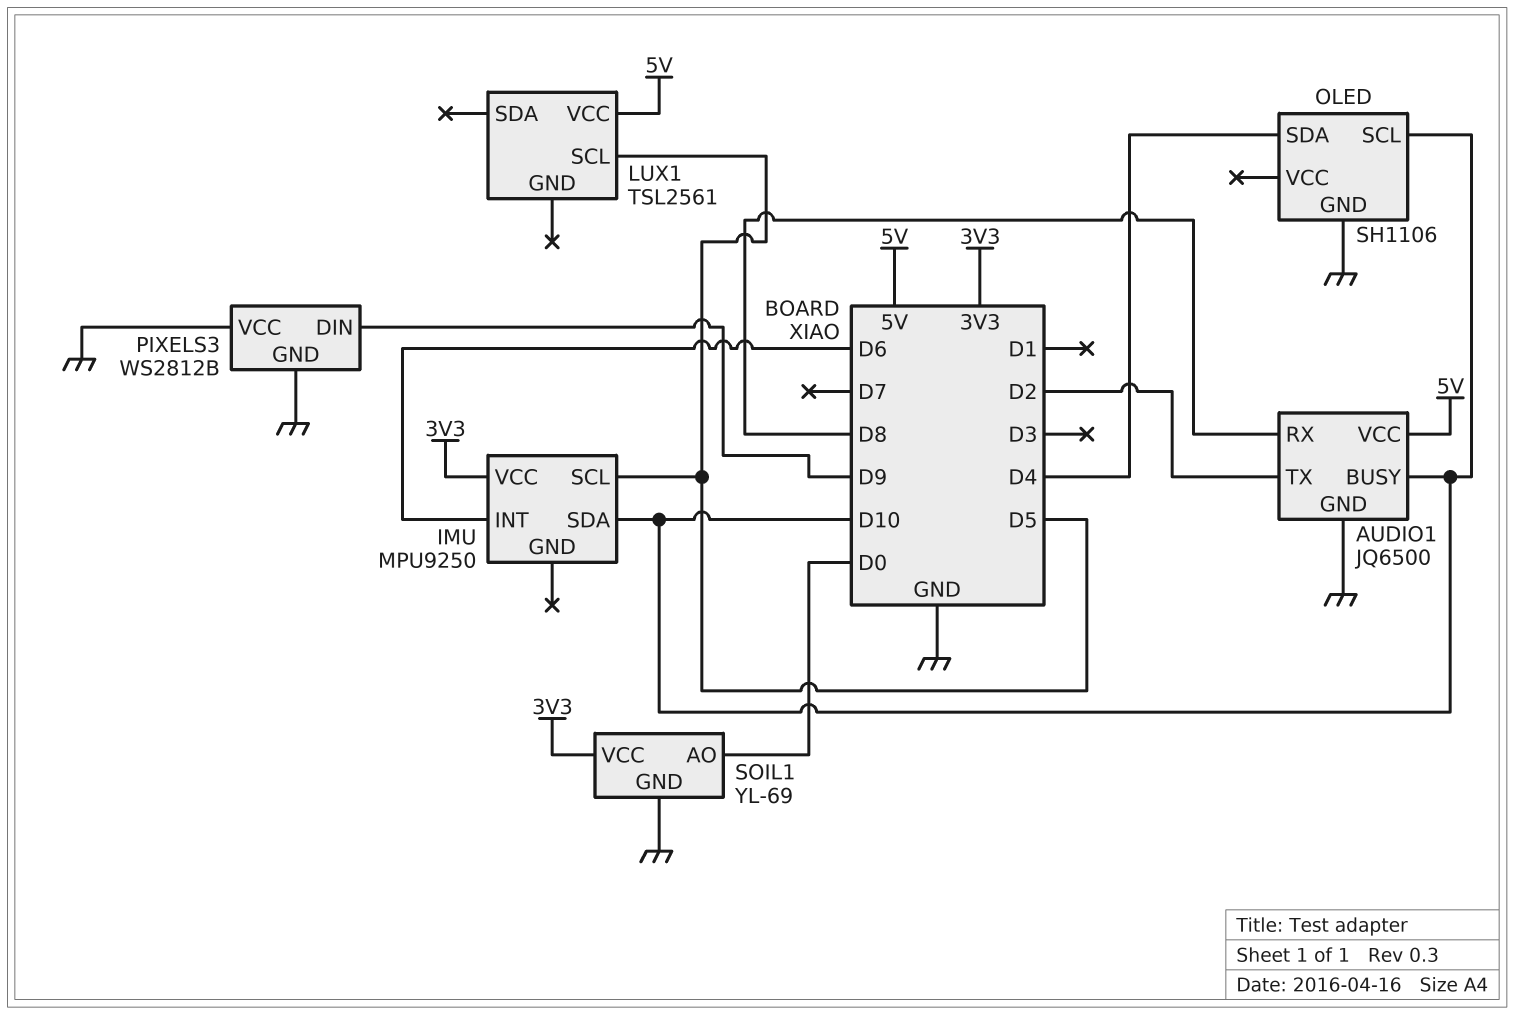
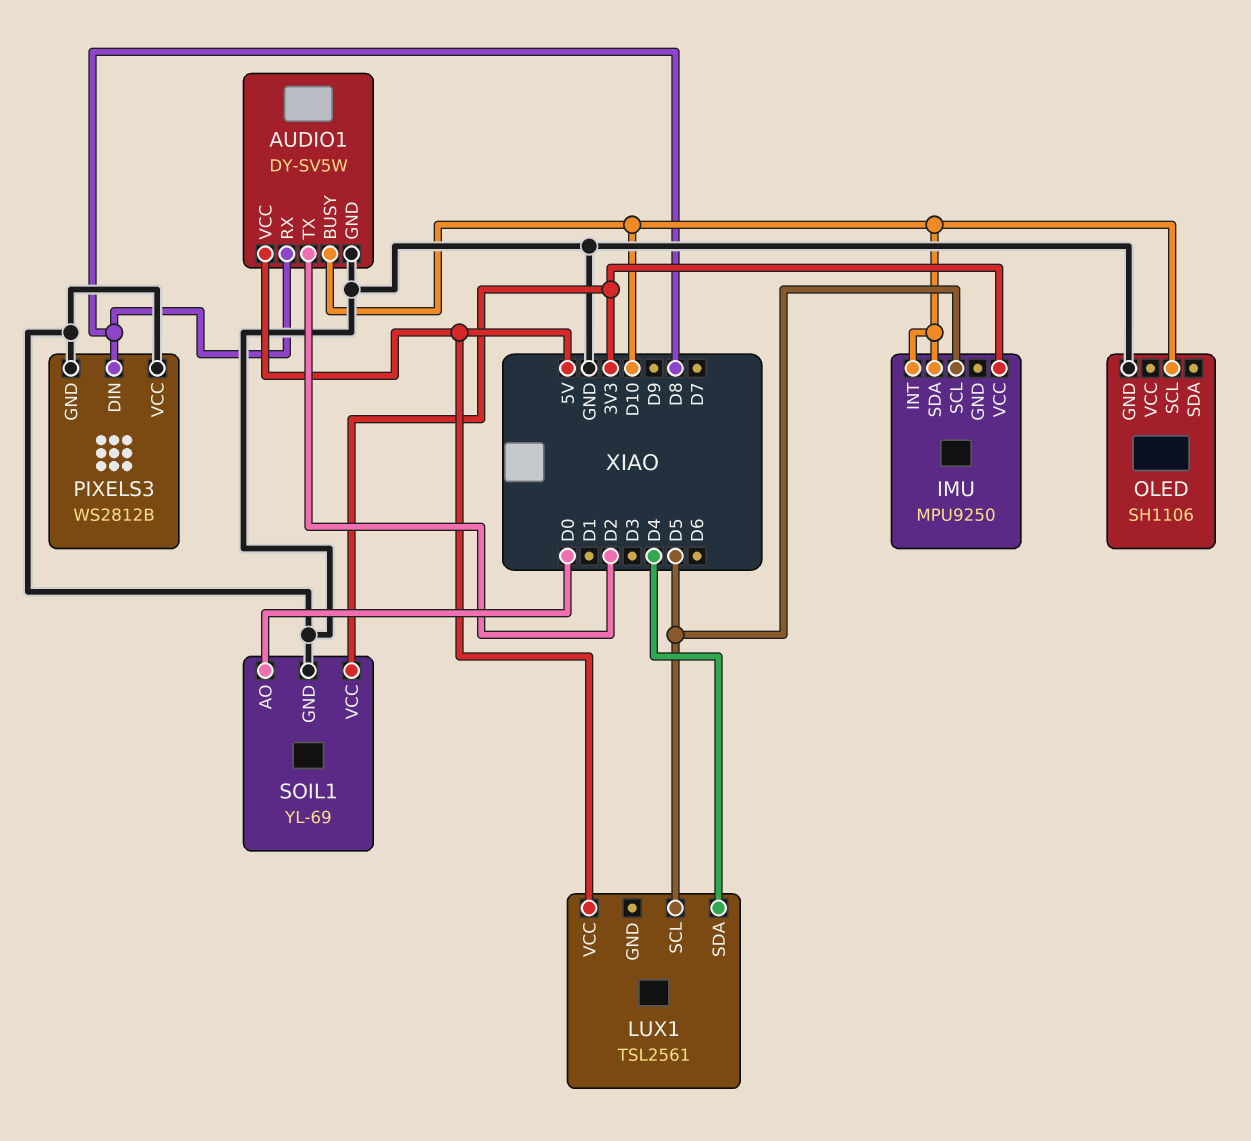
AUDIO1: JQ6500 -> DY-SV5W
IMU pin INT: D6 -> D10
LUX1 pin SDA: none -> D4
OLED pin SDA: D4 -> none
PIXELS3 pin DIN: D9 -> D8

